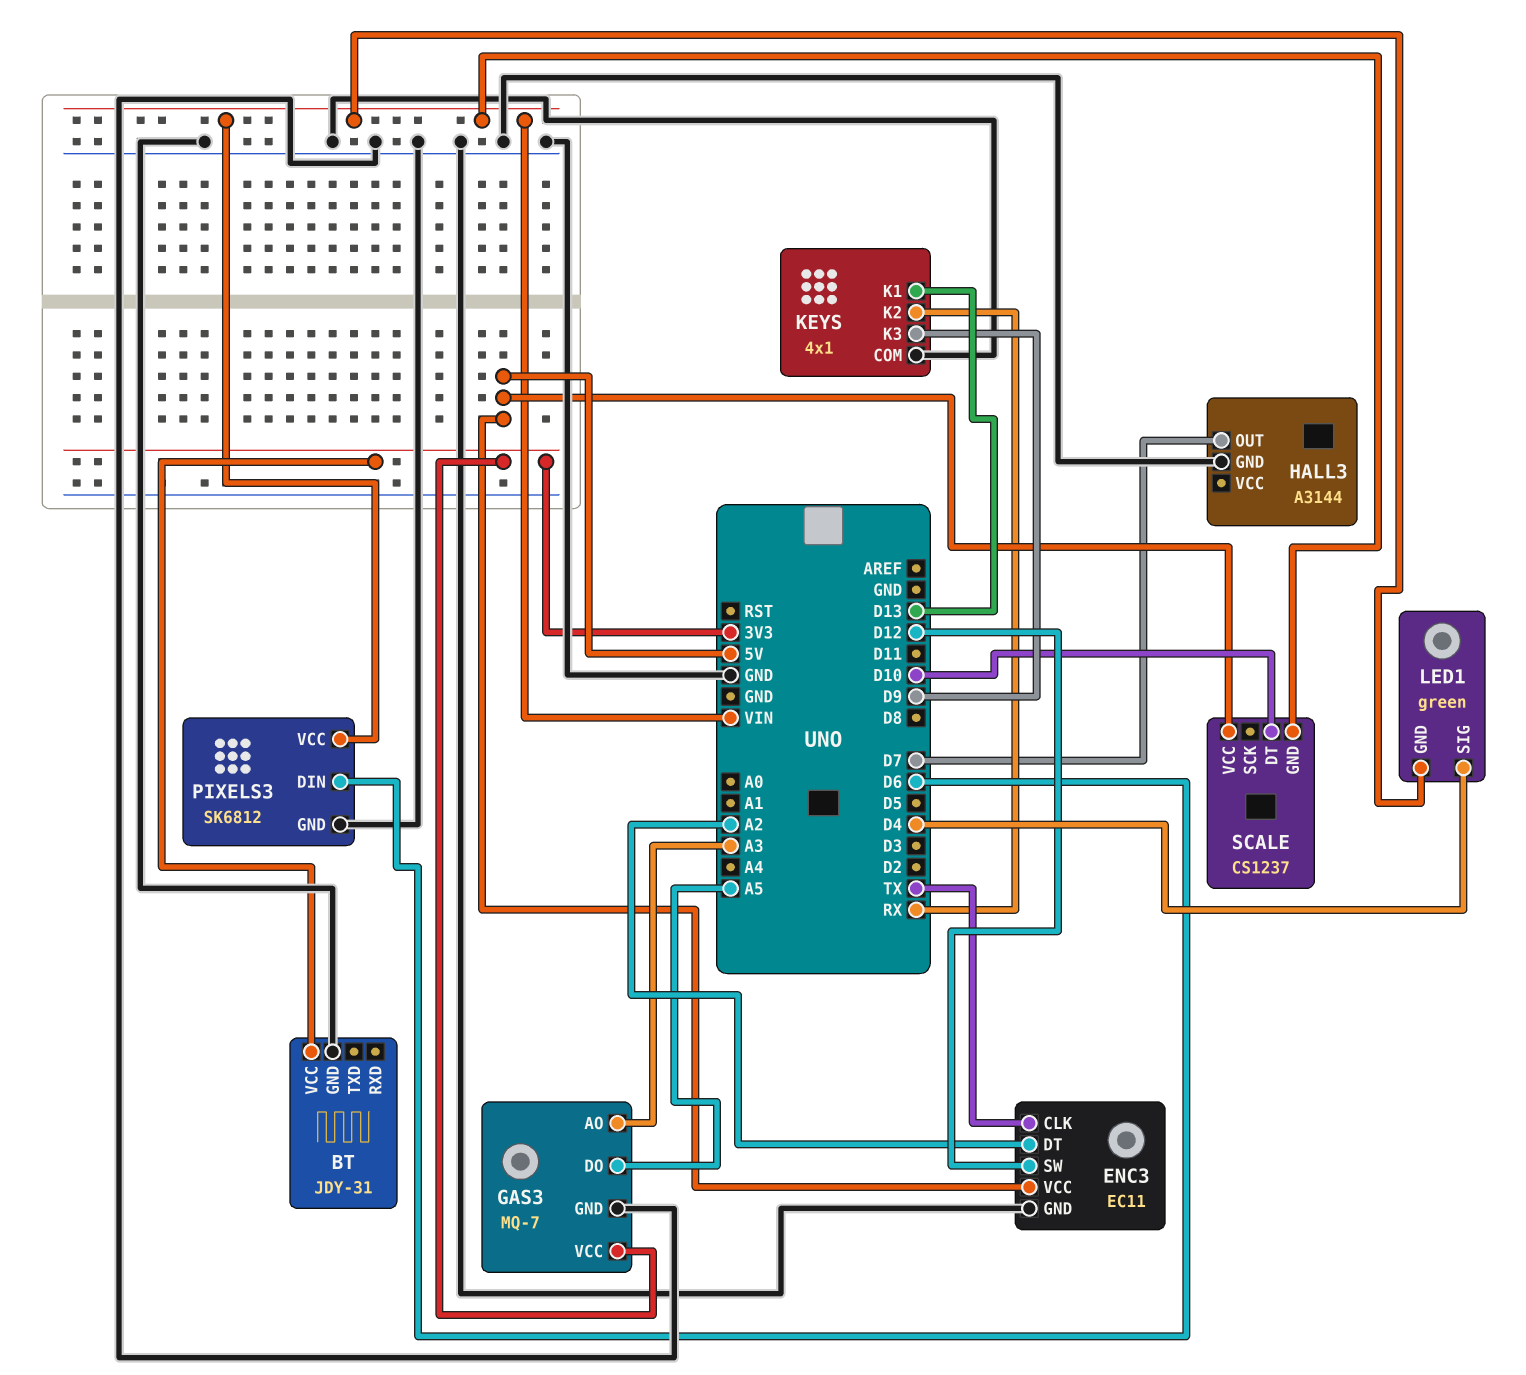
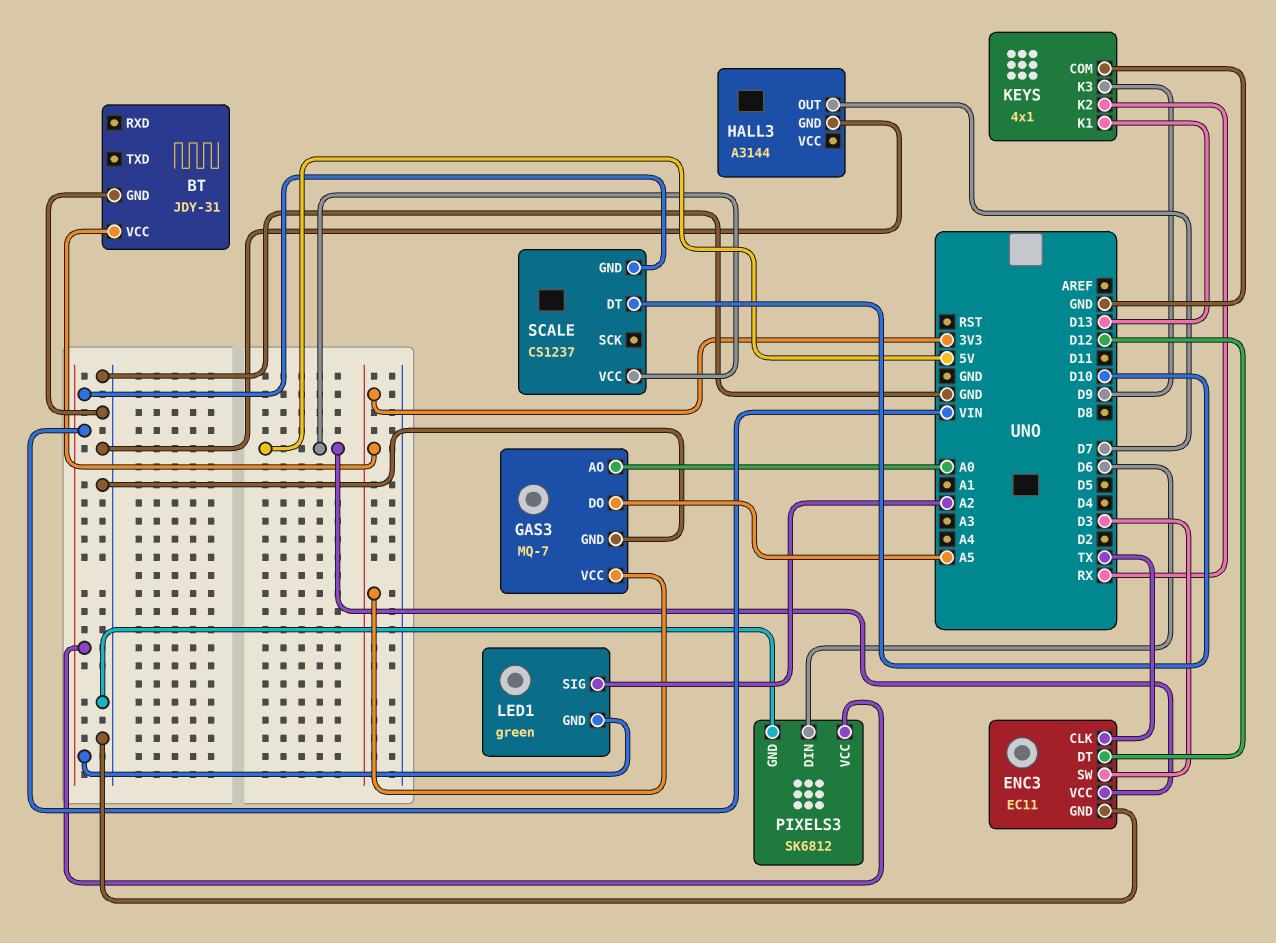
ENC3 pin DT: A2 -> D12
ENC3 pin SW: D12 -> D3
GAS3 pin AO: A3 -> A0
LED1 pin SIG: D4 -> A2

